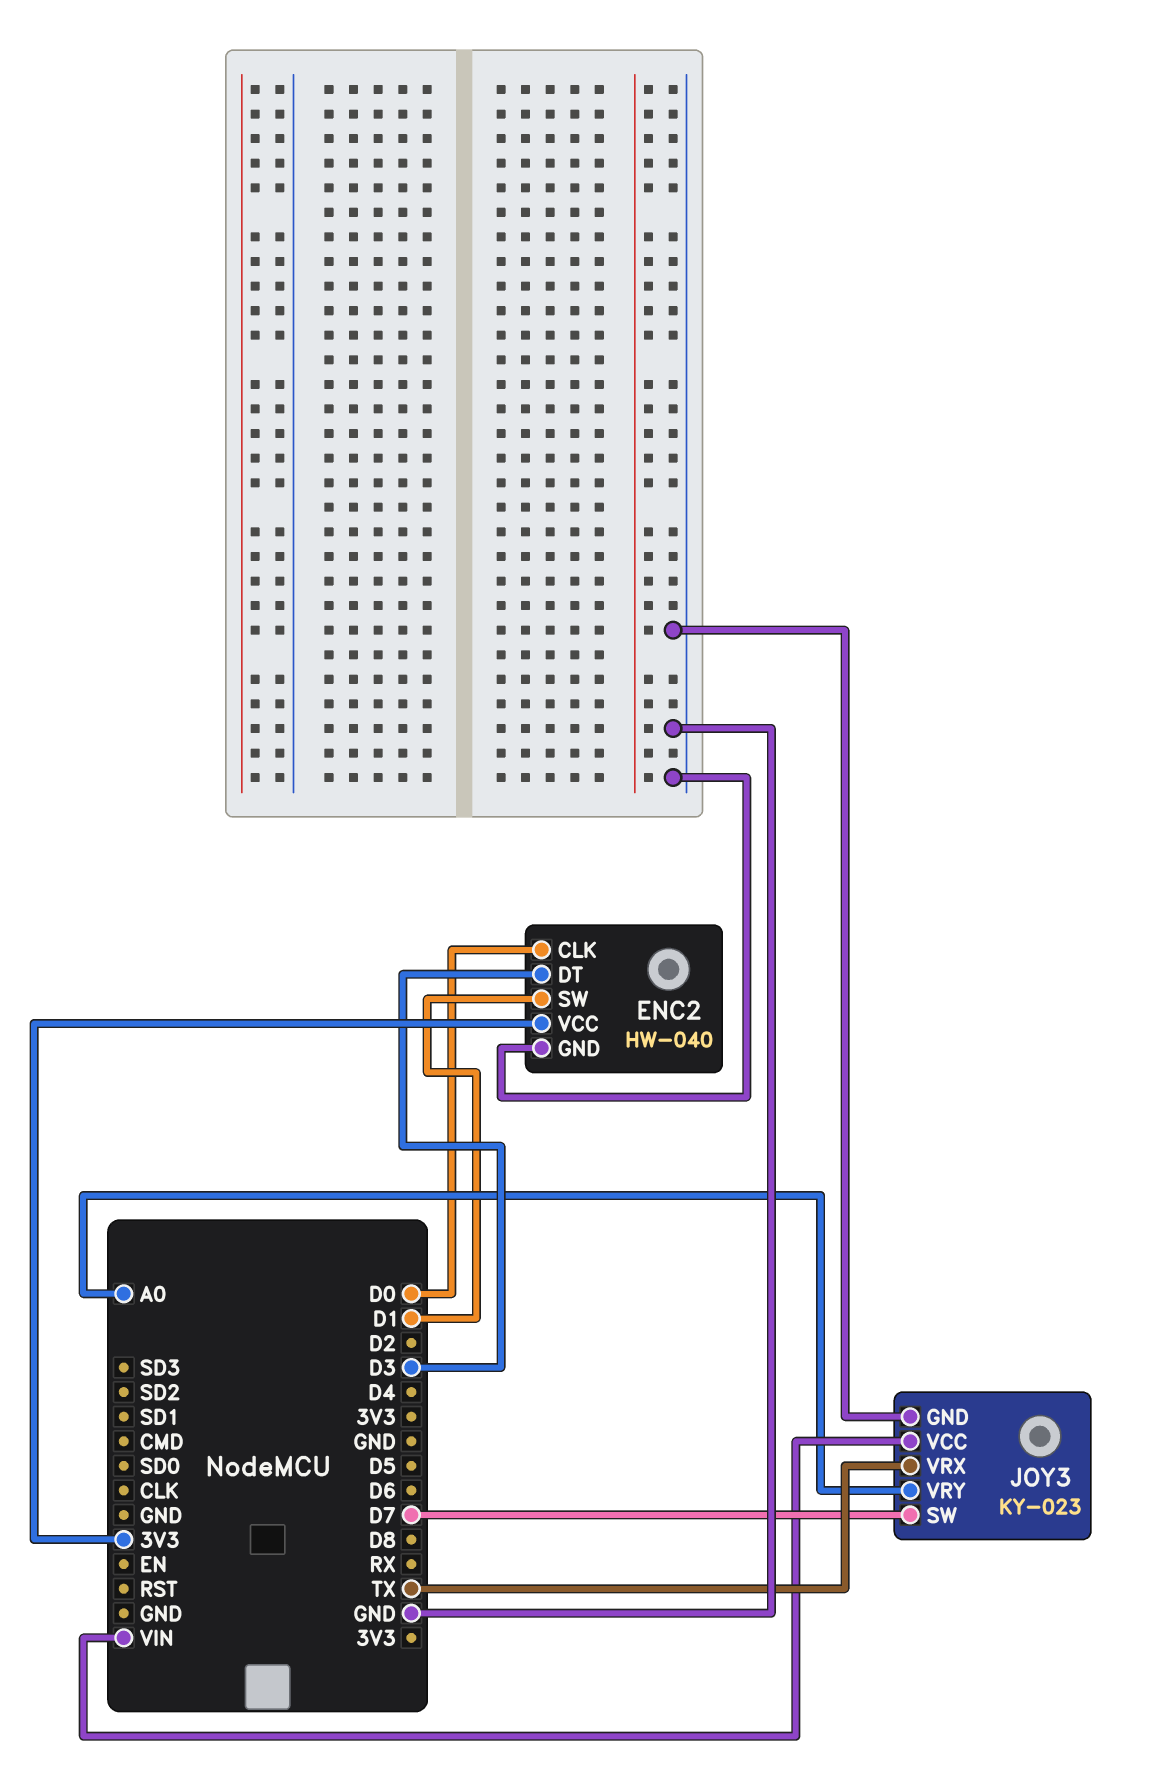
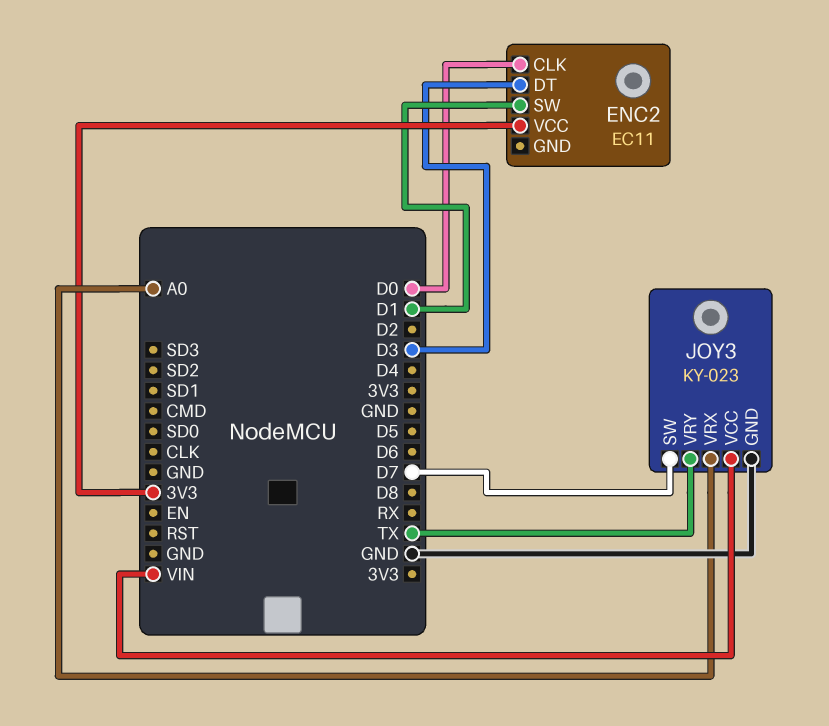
ENC2: HW-040 -> EC11
ENC2 pin GND: GND -> none
JOY3 pin VRX: TX -> A0
JOY3 pin VRY: A0 -> TX

